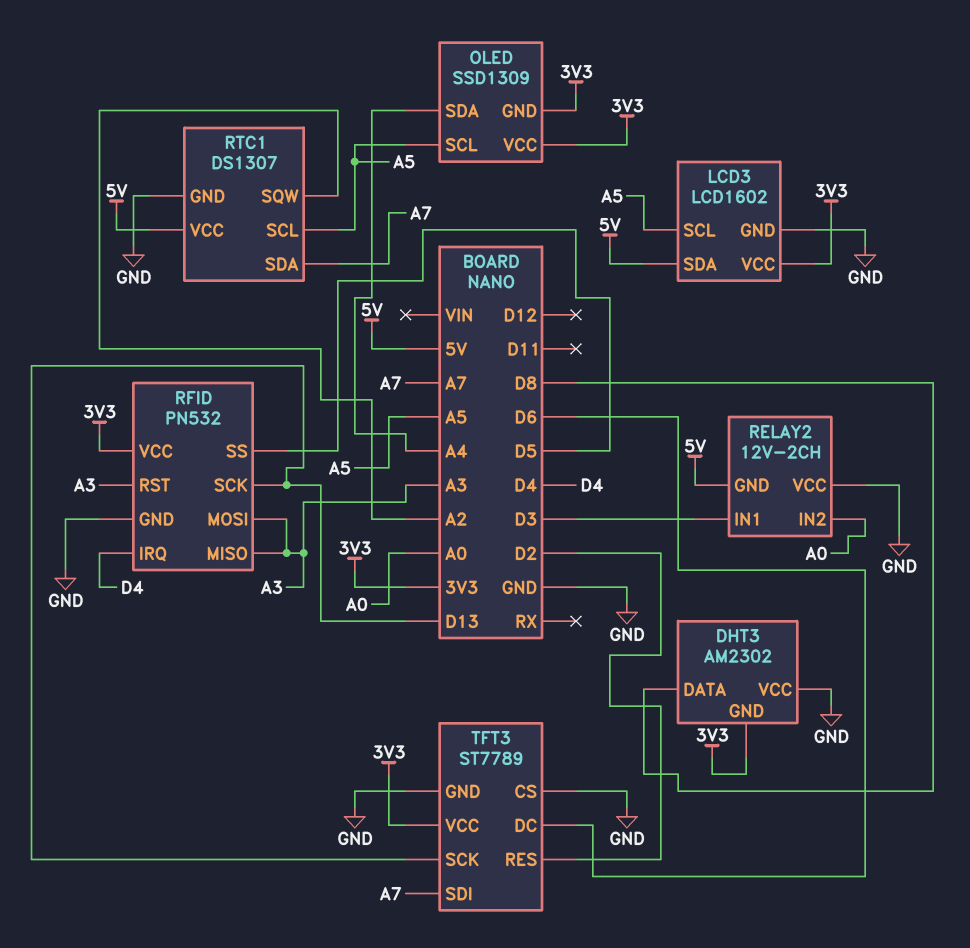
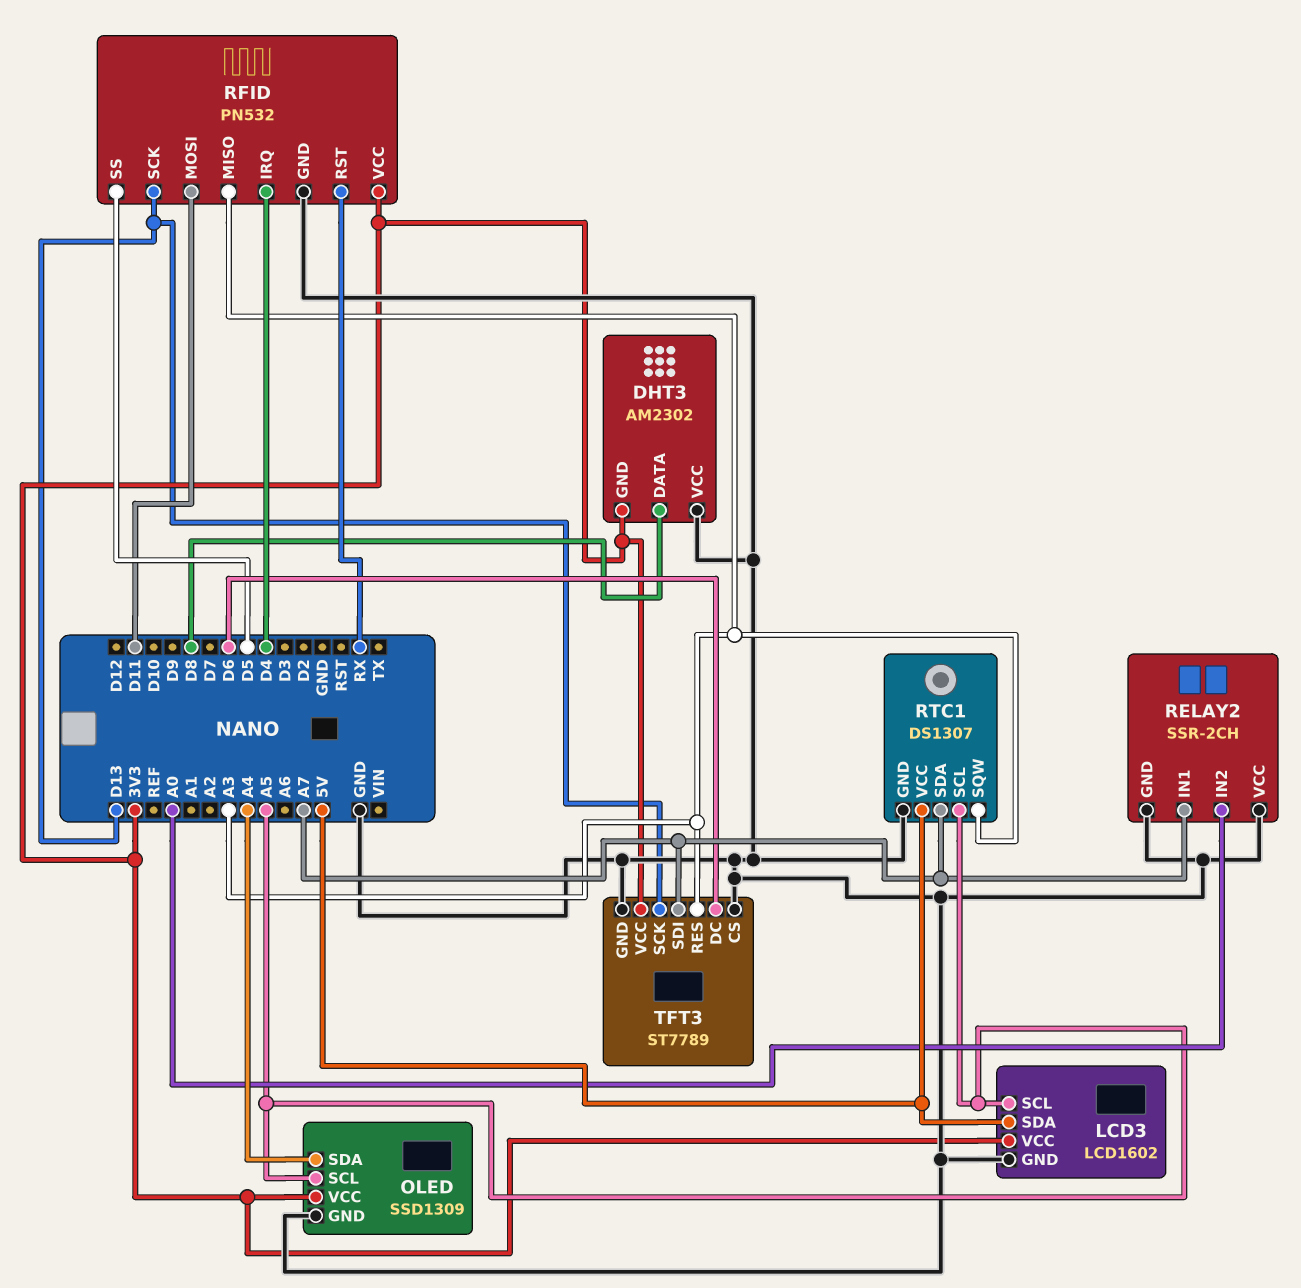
OLED pin GND: 3V3 -> GND
RELAY2: 12V-2CH -> SSR-2CH
RELAY2 pin GND: 5V -> GND
RELAY2 pin IN1: D3 -> A7
RFID pin MOSI: A3 -> D11
RFID pin RST: A3 -> RX
RTC1 pin SQW: A2 -> A3
TFT3 pin RES: D2 -> A3

